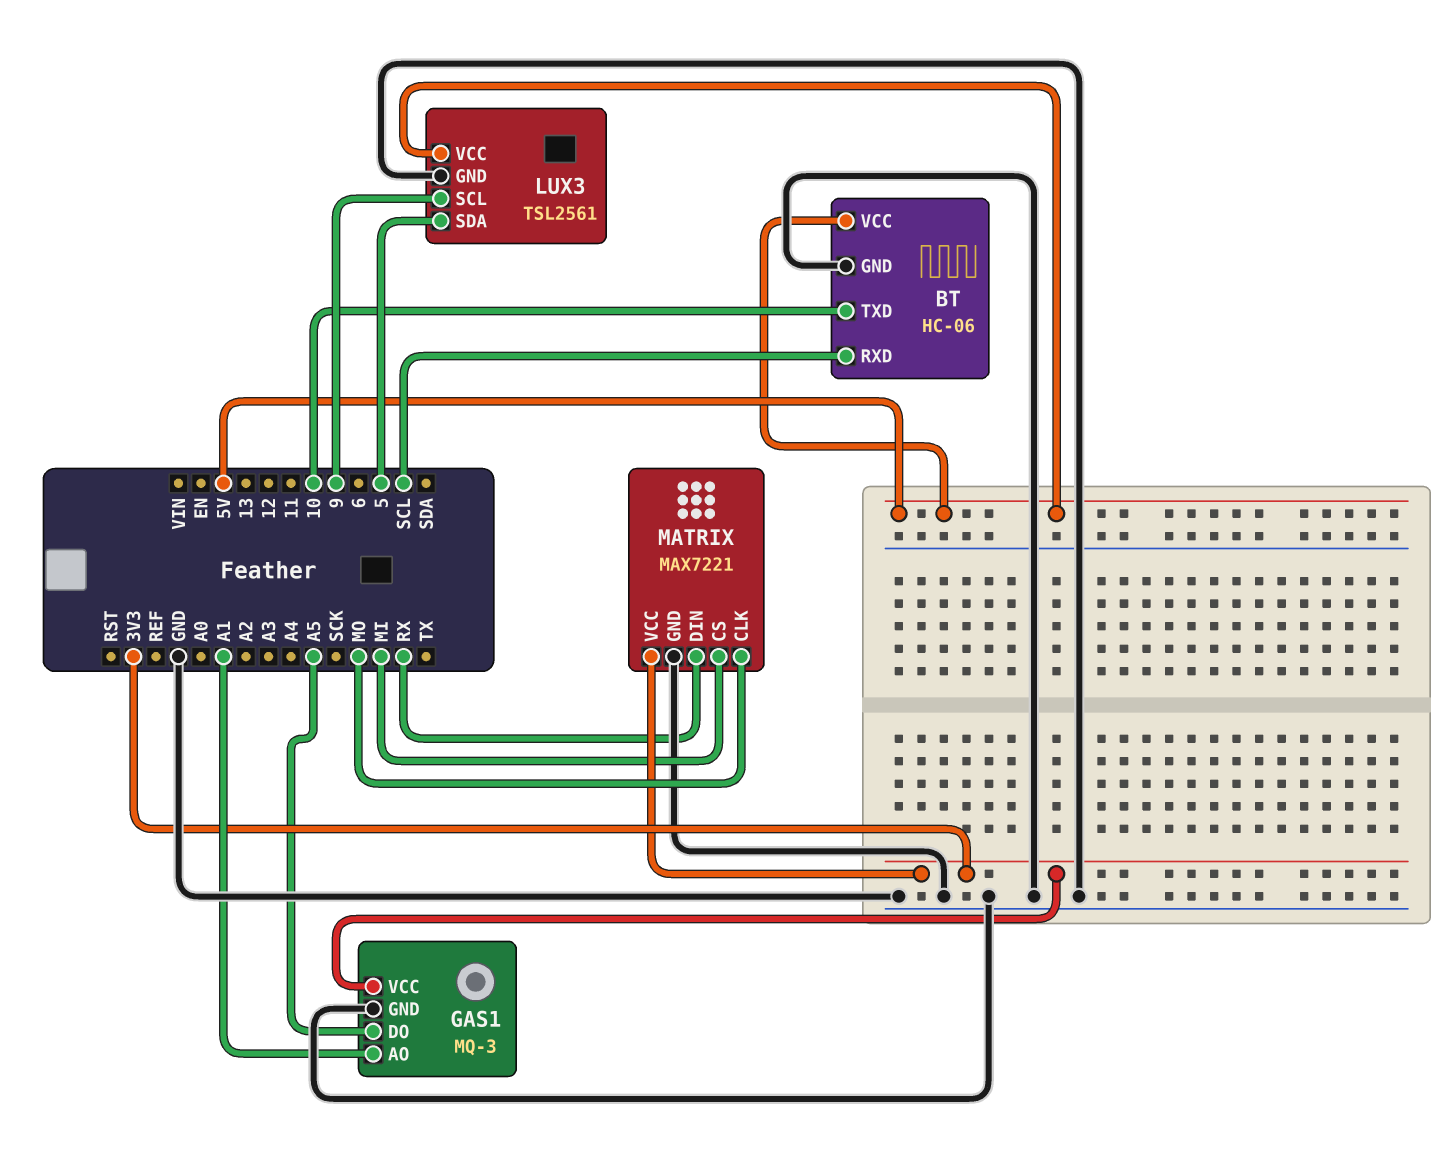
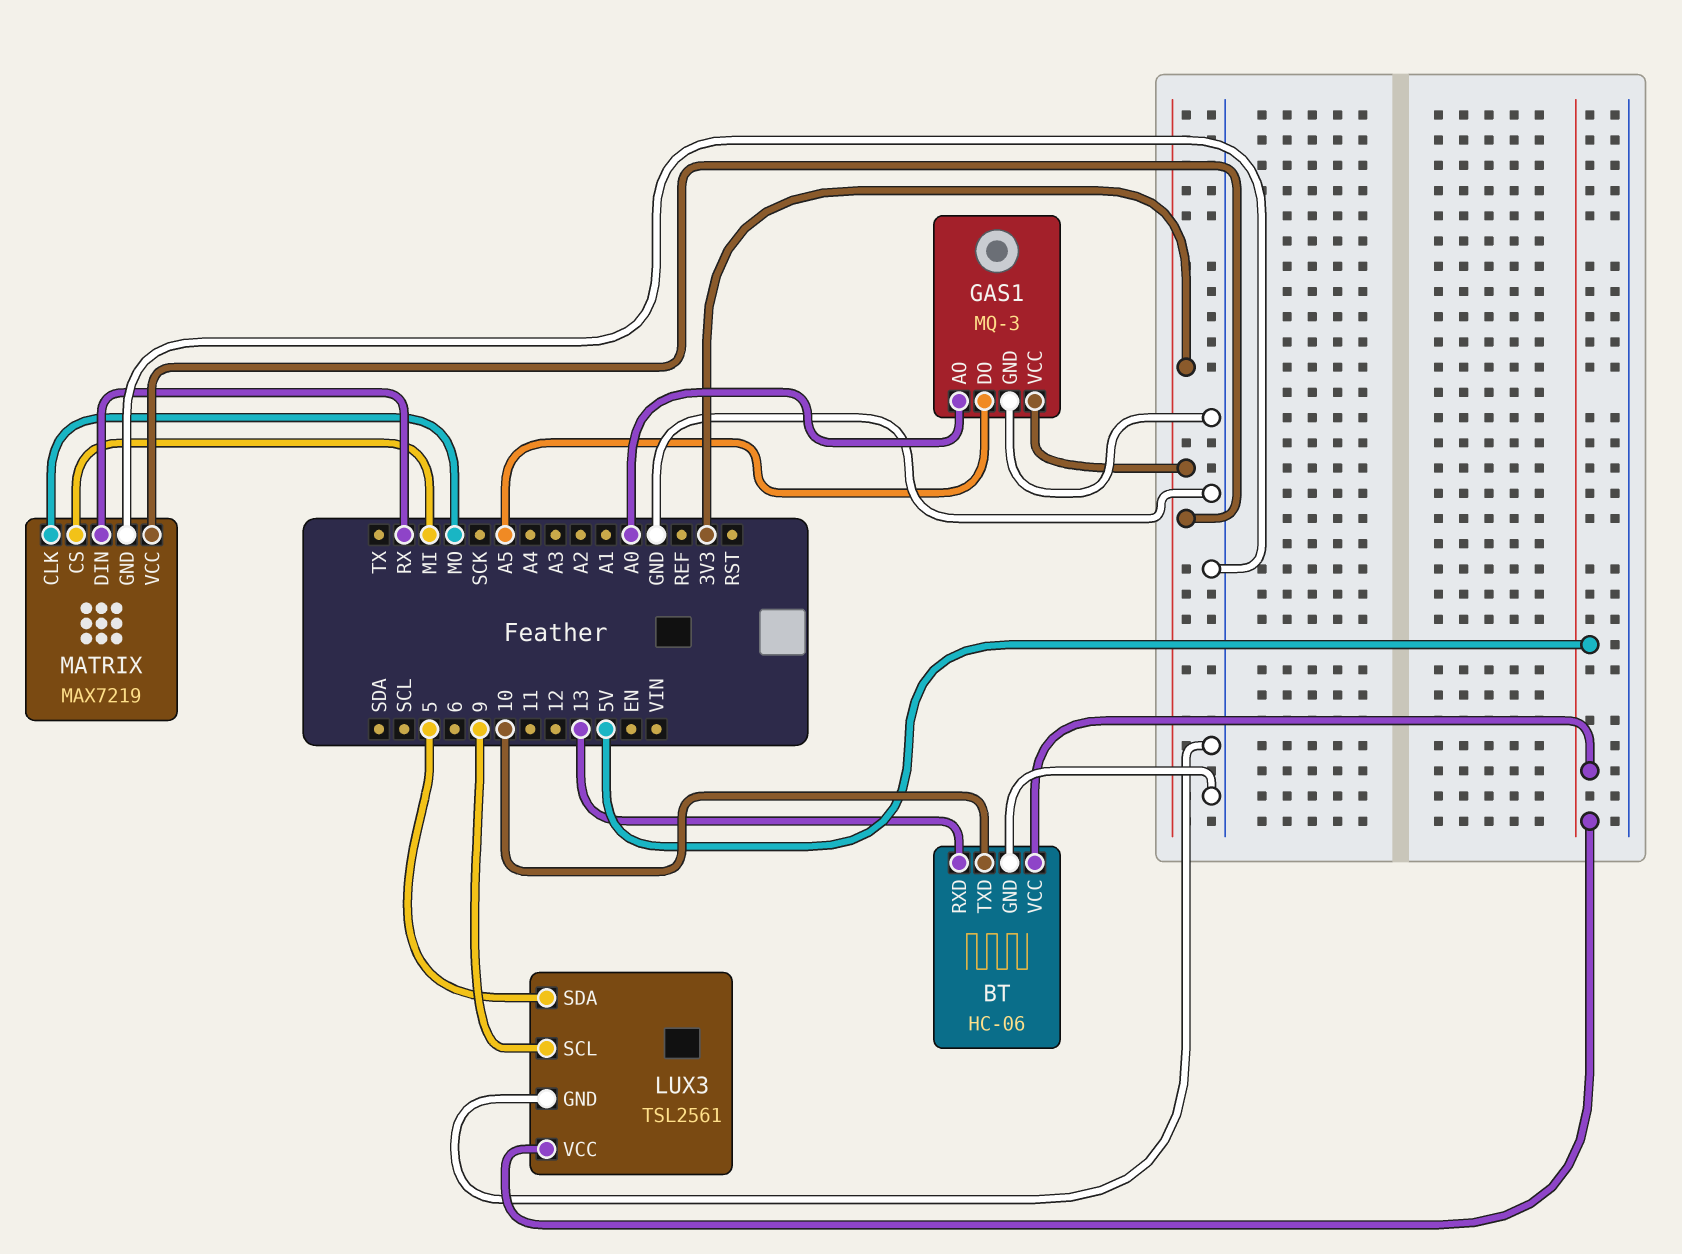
BT pin RXD: SCL -> 13
GAS1 pin AO: A1 -> A0
MATRIX: MAX7221 -> MAX7219

